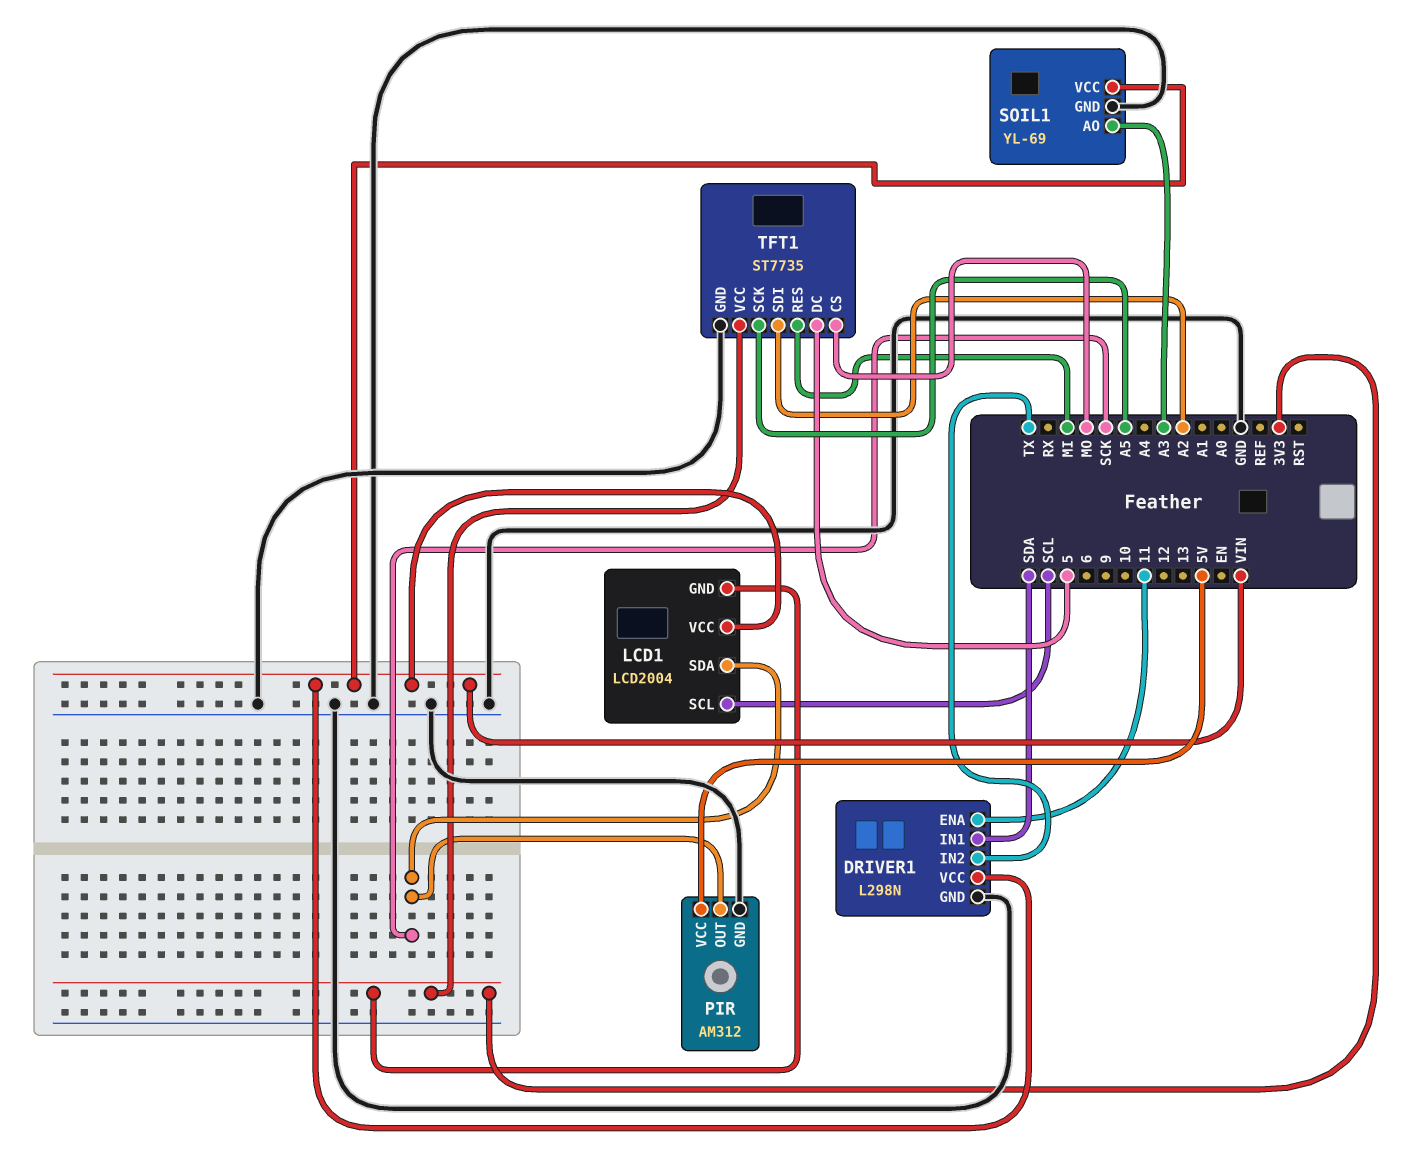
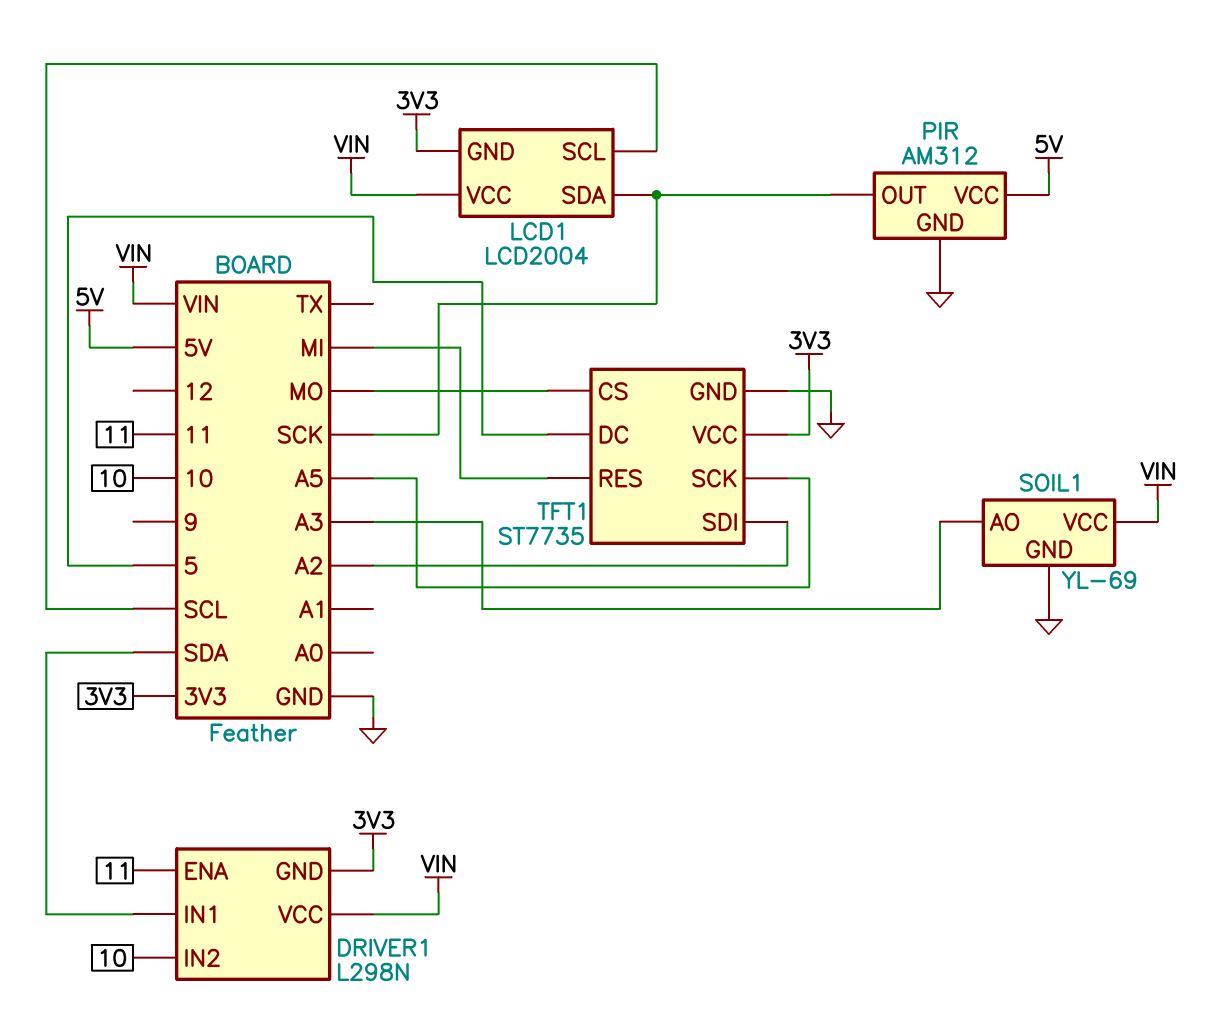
DRIVER1 pin GND: GND -> 3V3
DRIVER1 pin IN2: TX -> 10

